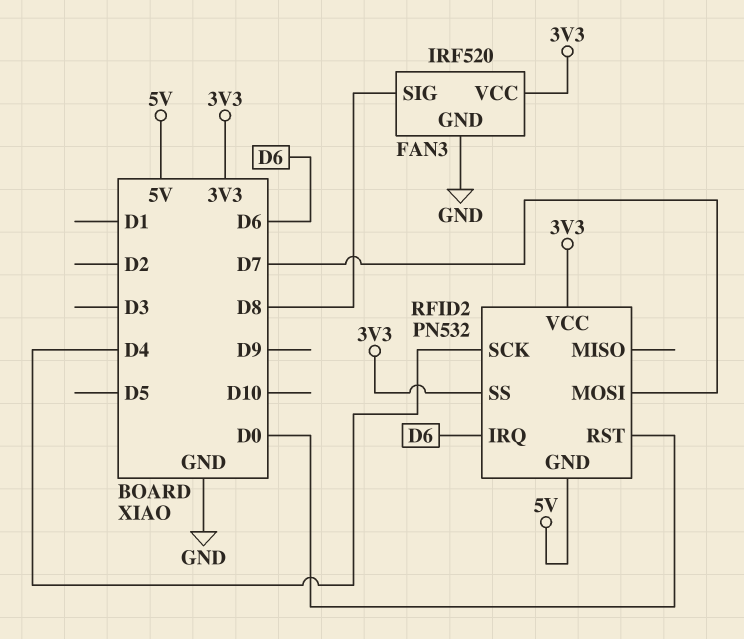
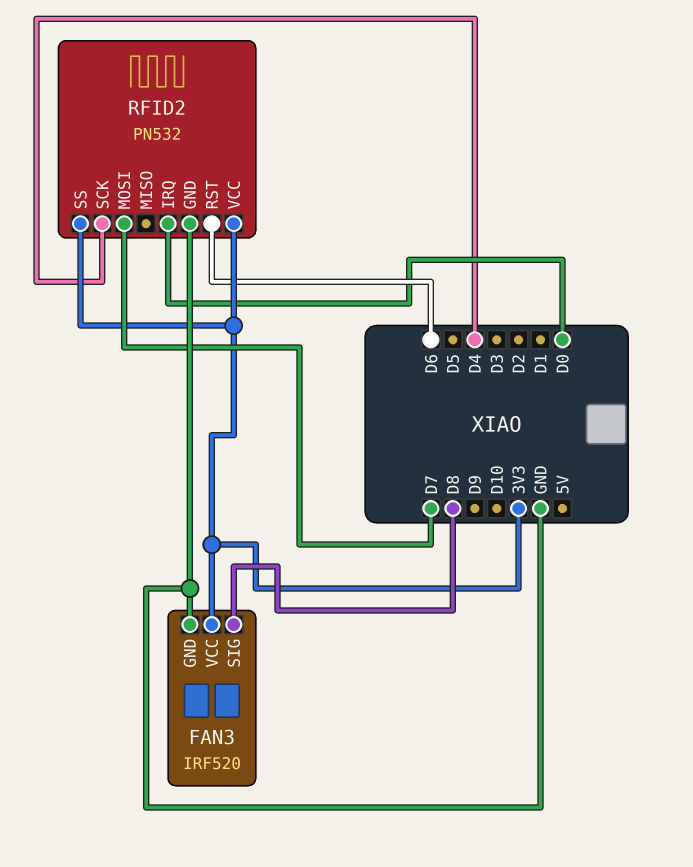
RFID2 pin GND: 5V -> GND
RFID2 pin IRQ: D6 -> D0
RFID2 pin RST: D0 -> D6

